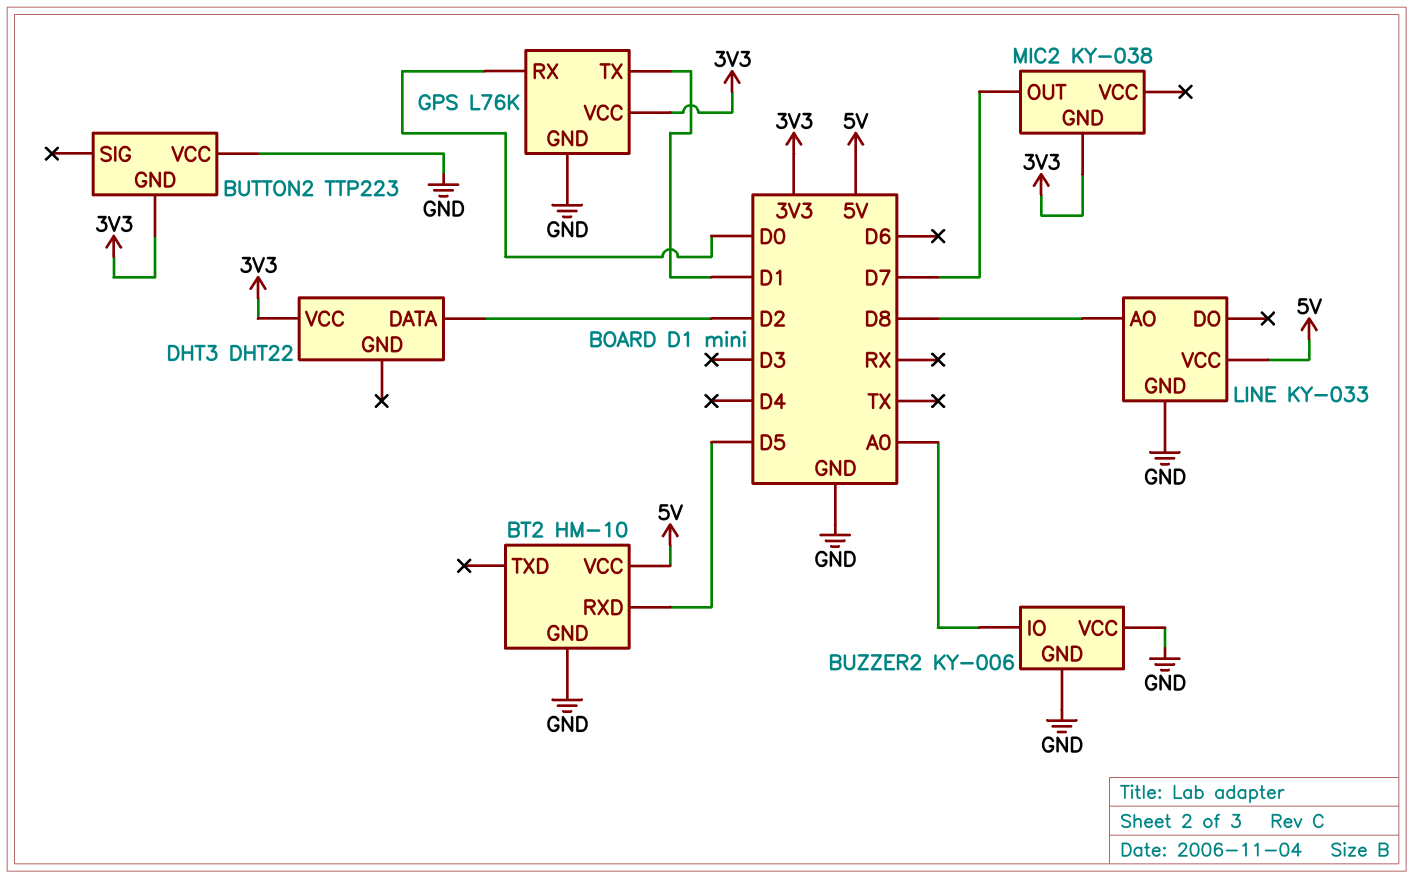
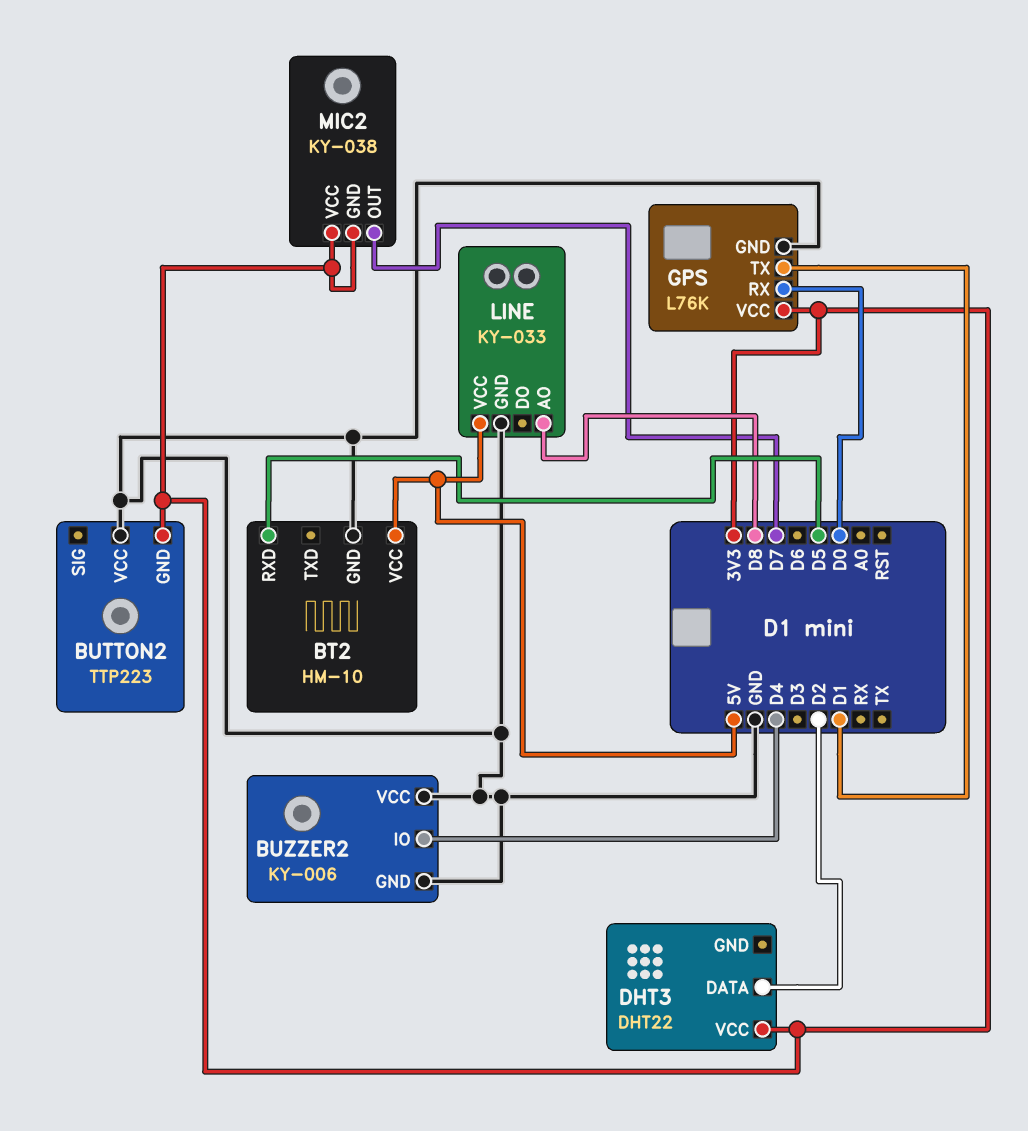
BUZZER2 pin IO: A0 -> D4
MIC2 pin VCC: none -> 3V3

